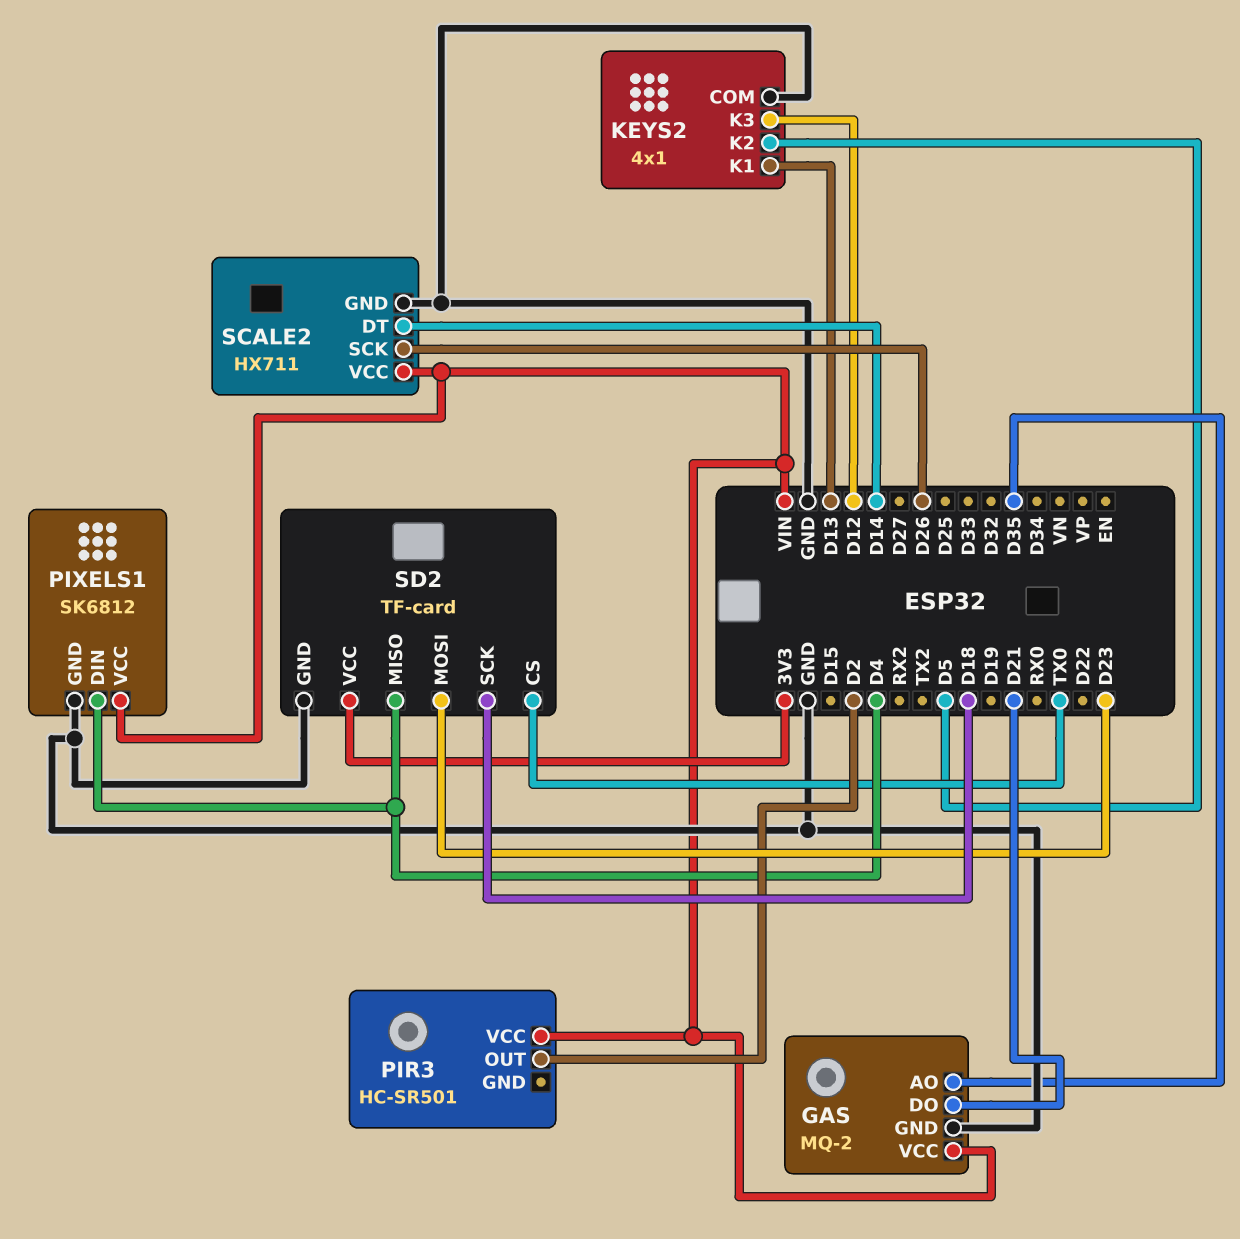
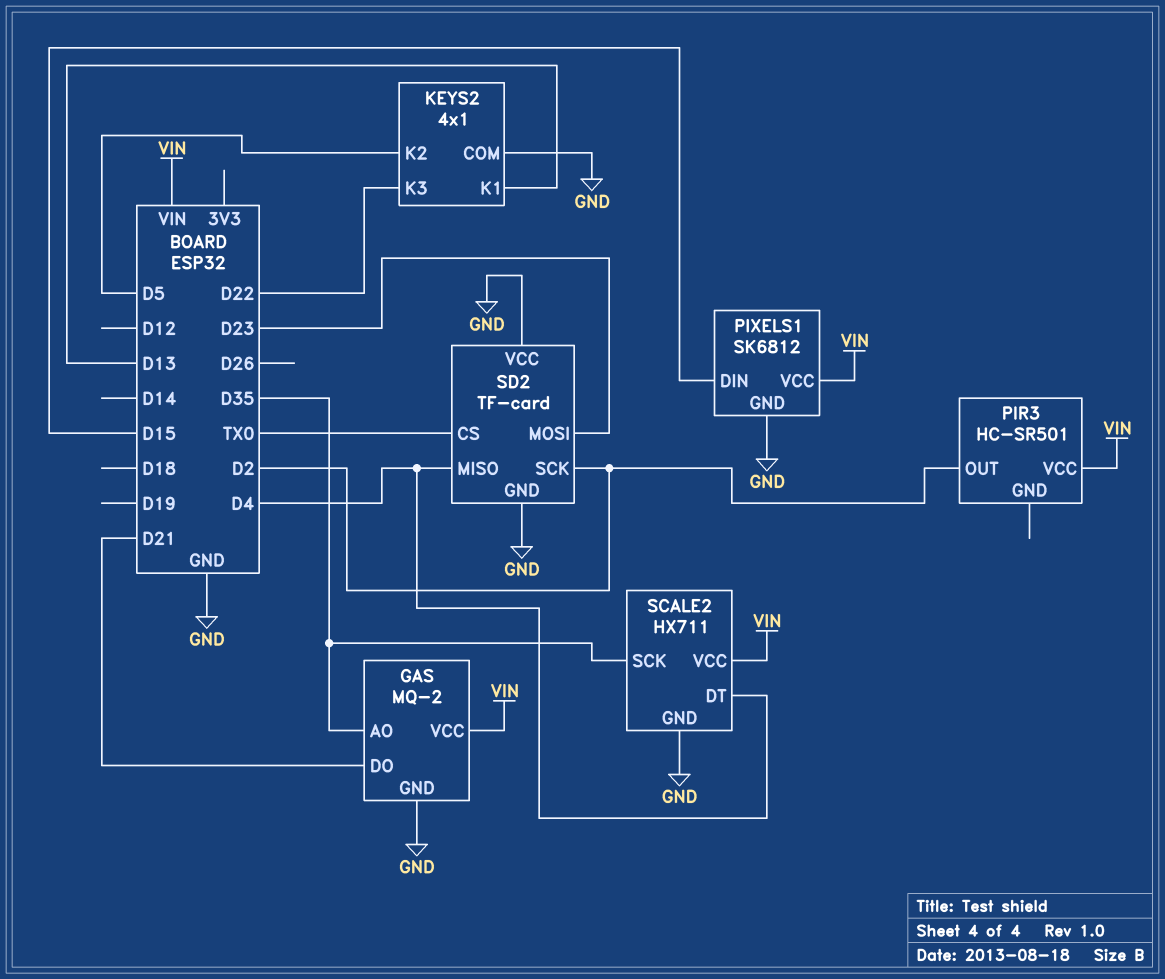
KEYS2 pin K3: D12 -> D22
PIXELS1 pin DIN: D4 -> D15
SCALE2 pin DT: D14 -> D4
SCALE2 pin SCK: D26 -> D35
SD2 pin SCK: D18 -> D2
SD2 pin VCC: 3V3 -> GND

